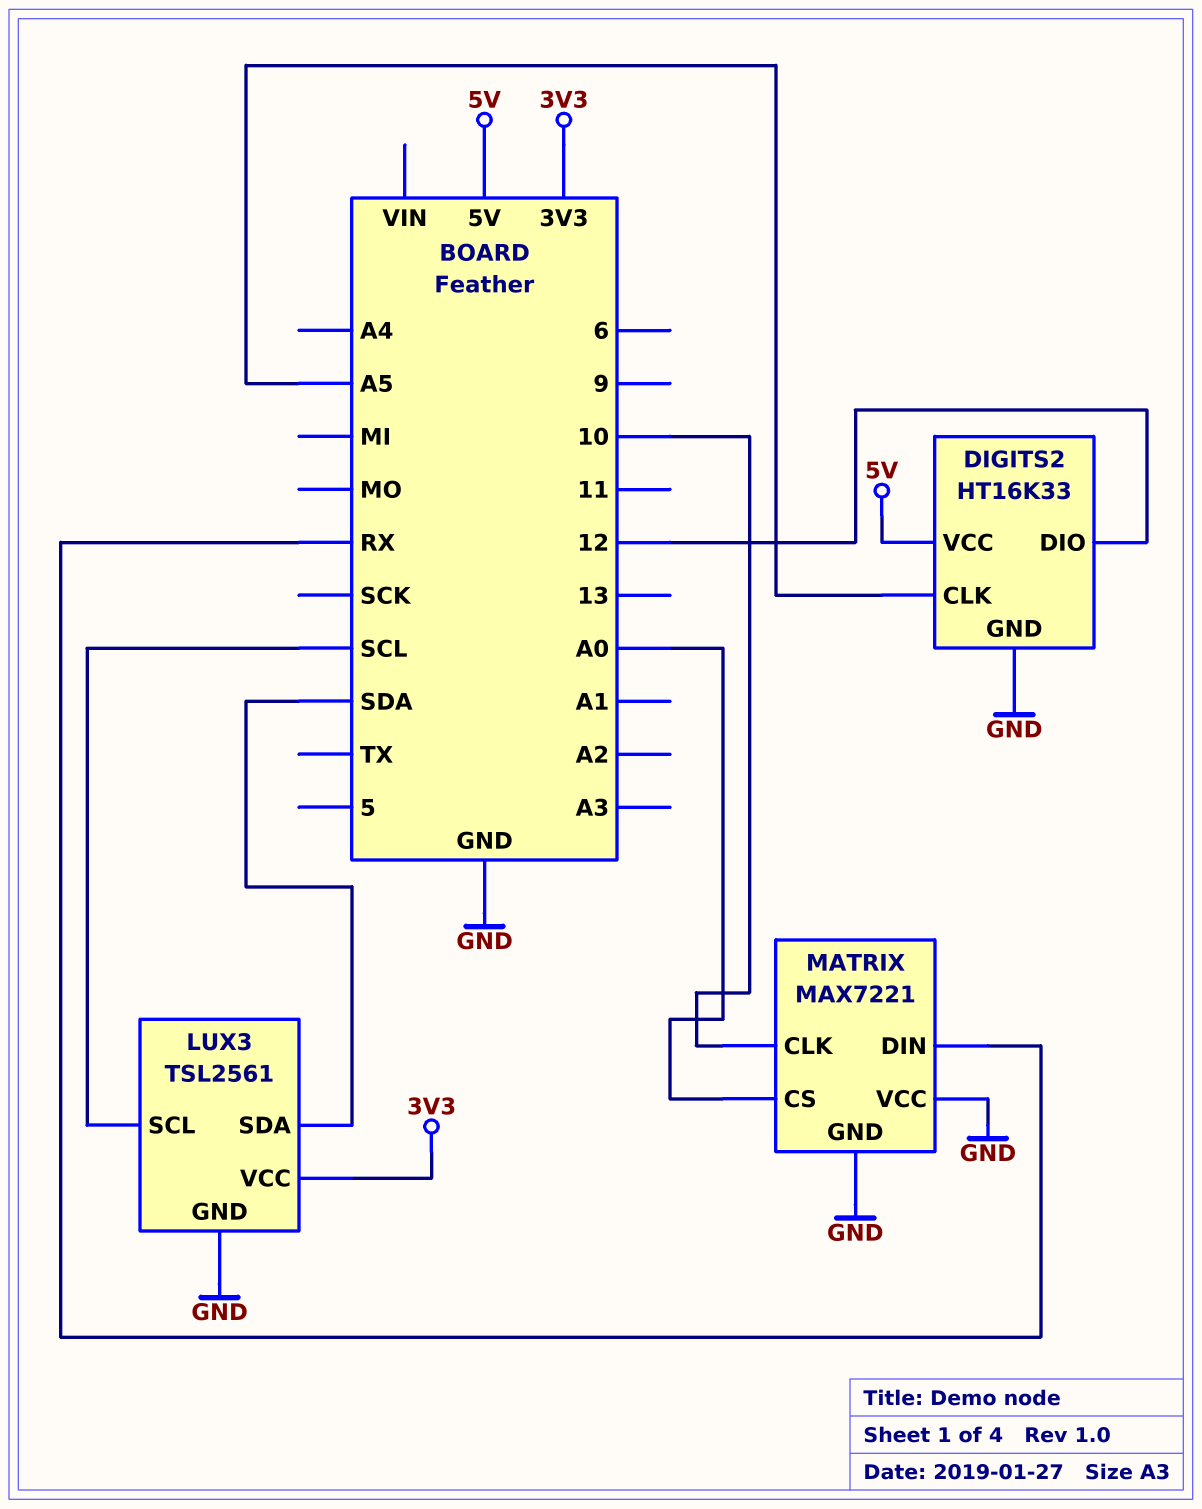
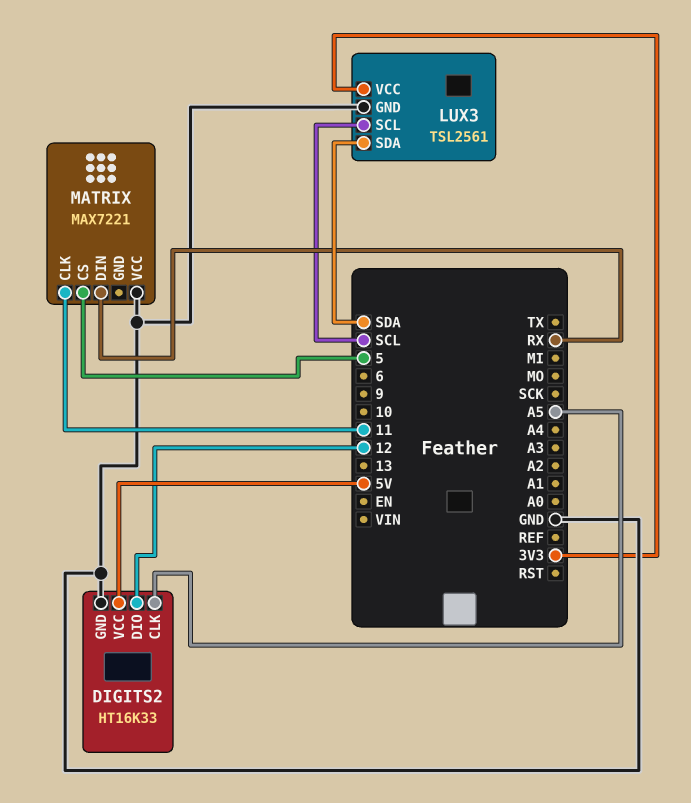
MATRIX pin CLK: 10 -> 11
MATRIX pin CS: A0 -> 5
MATRIX pin GND: GND -> none

